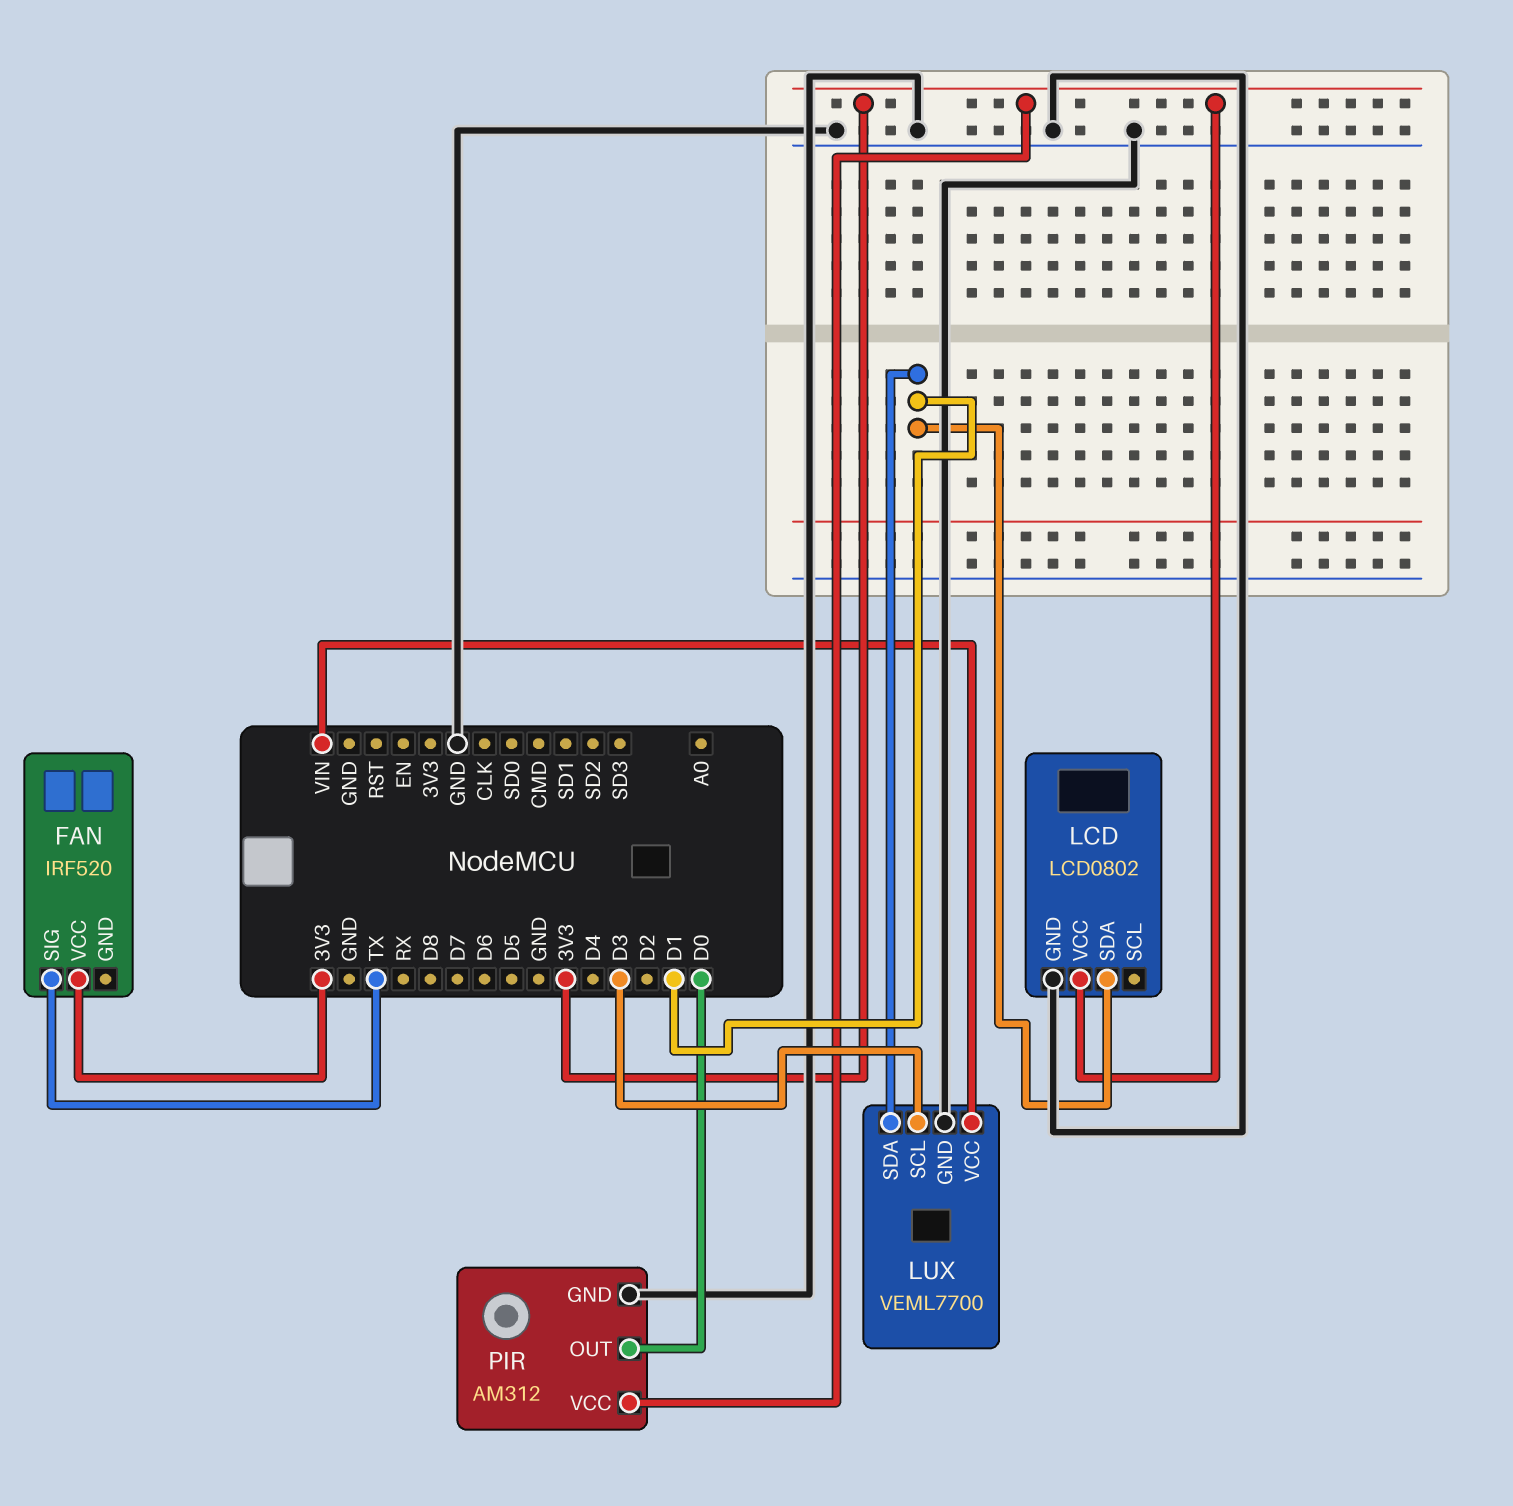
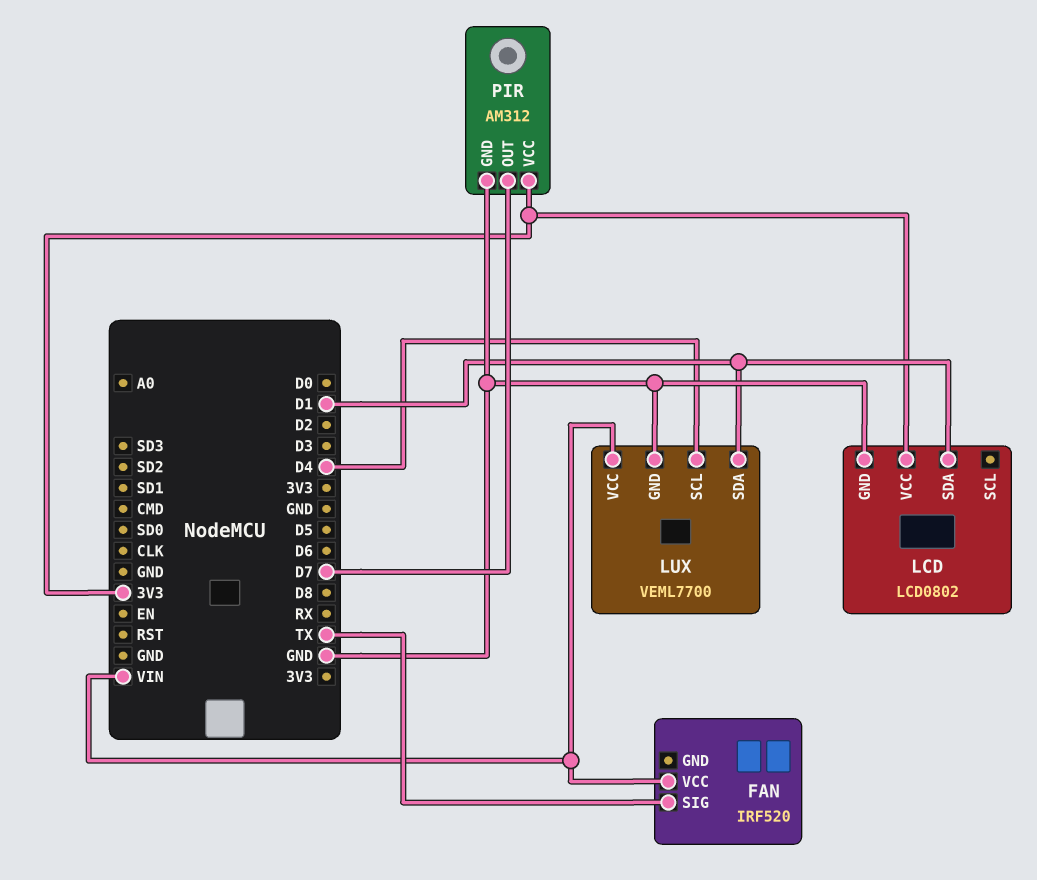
FAN pin VCC: 3V3 -> VIN
LUX pin SCL: D3 -> D4
PIR pin OUT: D0 -> D7

